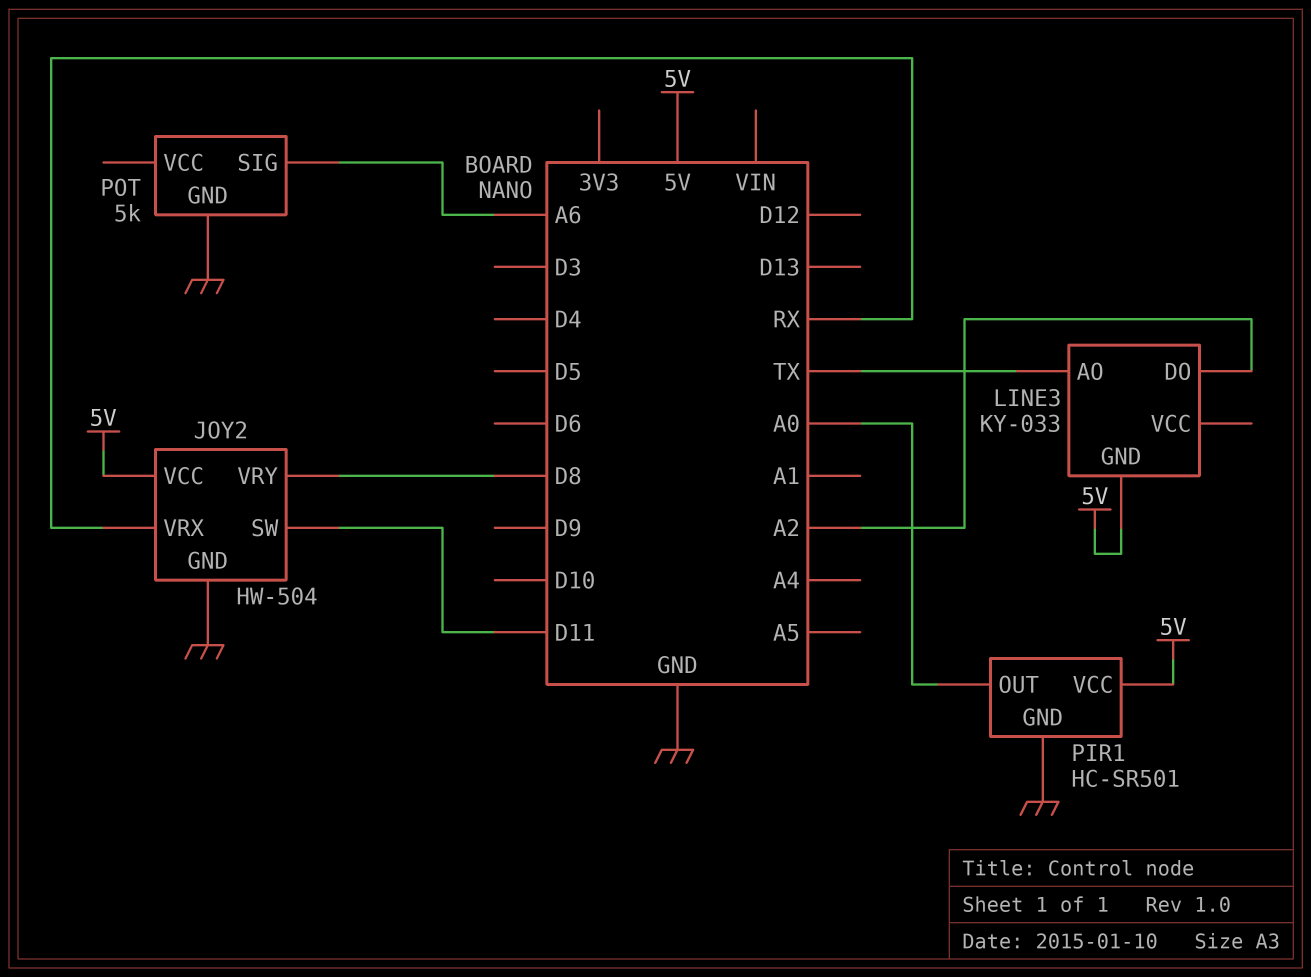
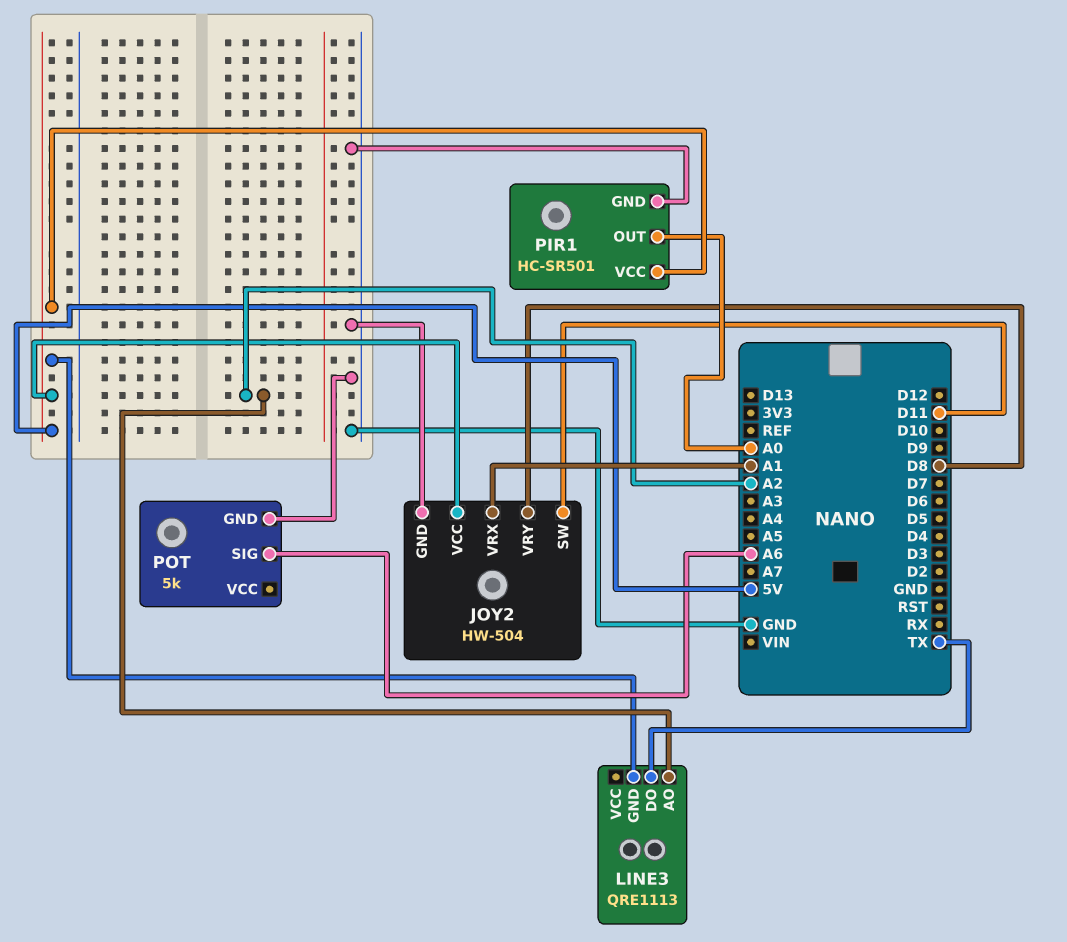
JOY2 pin VRX: RX -> A1
LINE3: KY-033 -> QRE1113
LINE3 pin AO: TX -> A2
LINE3 pin DO: A2 -> TX

